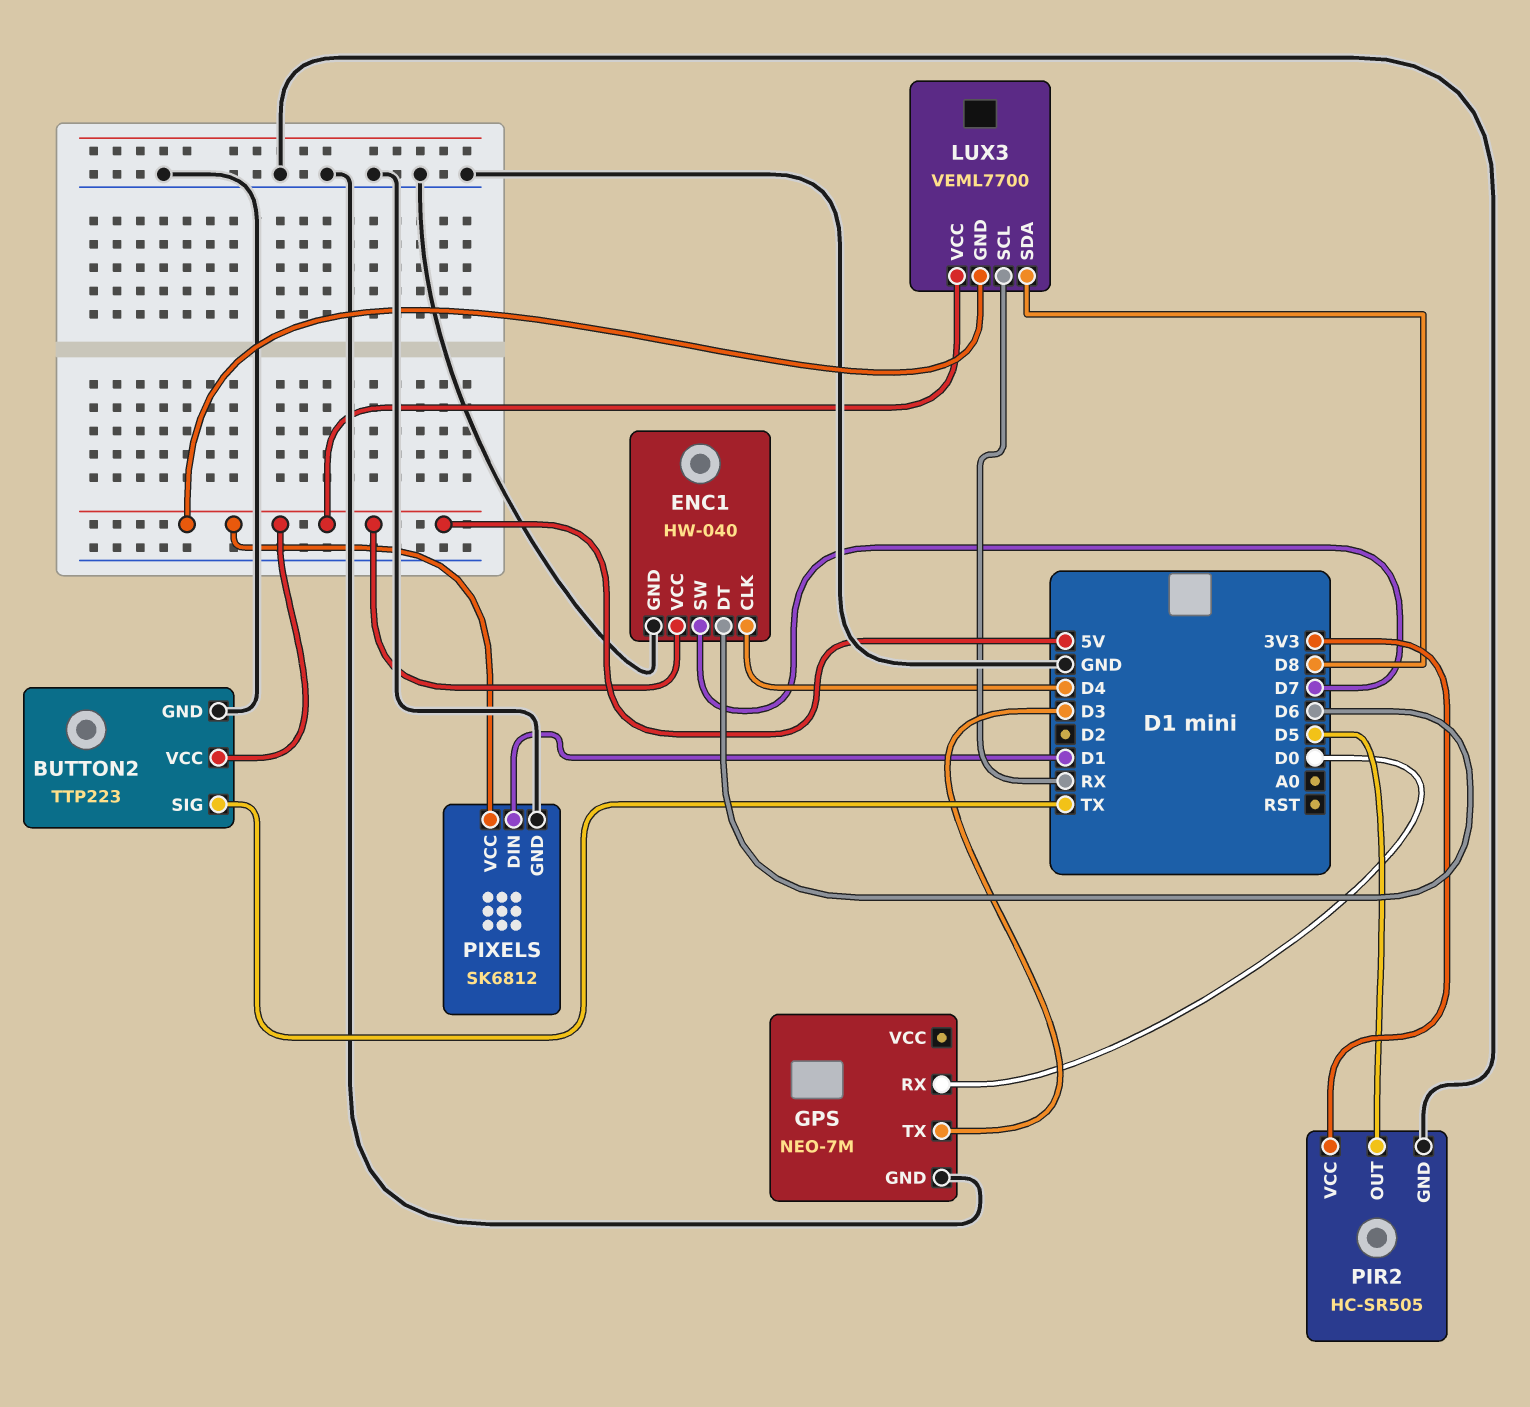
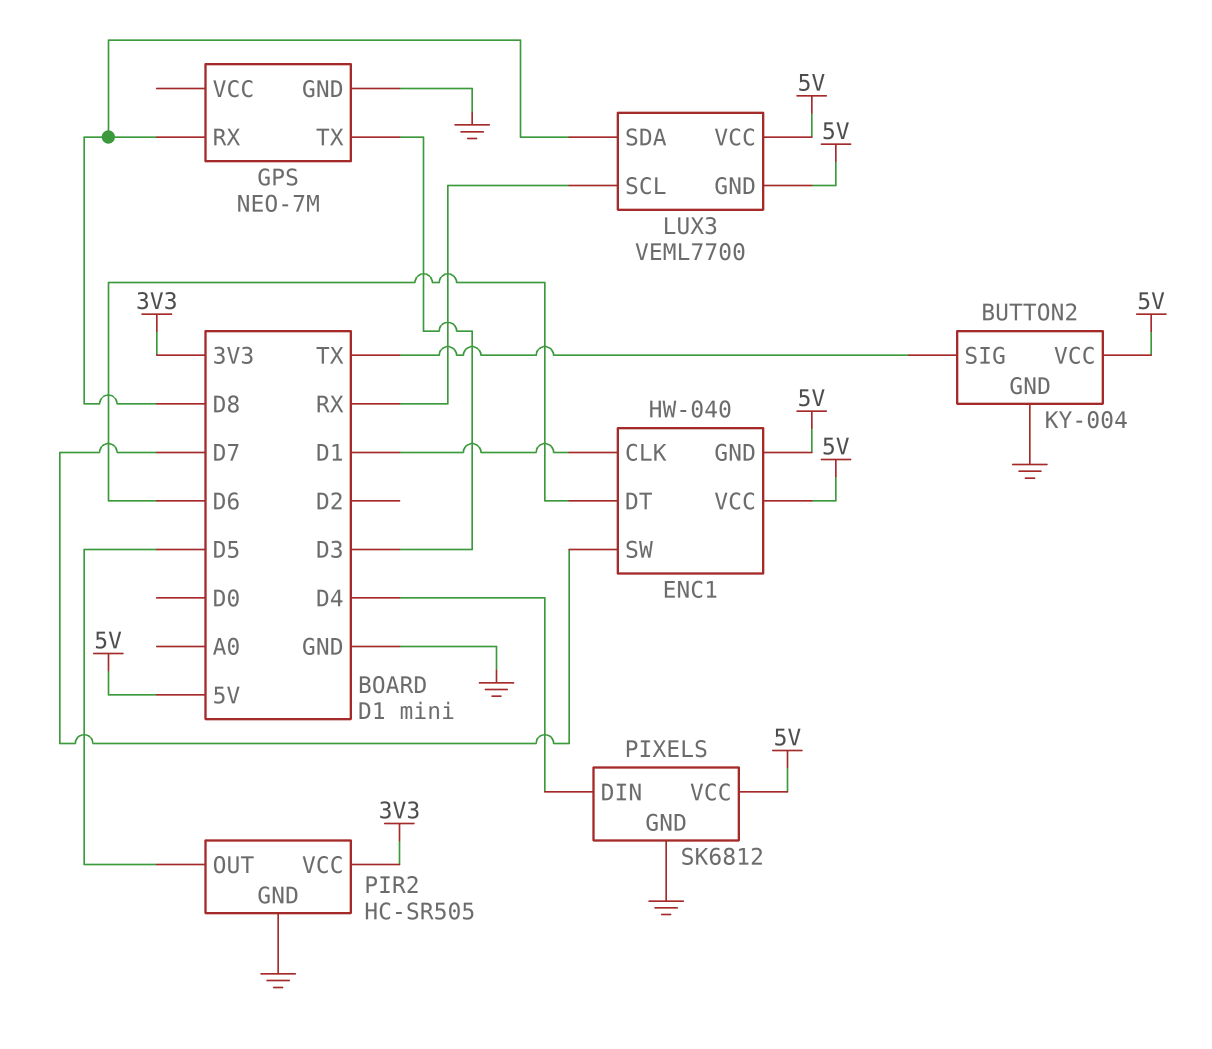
BUTTON2: TTP223 -> KY-004
ENC1 pin CLK: D4 -> D1
ENC1 pin GND: GND -> 5V
GPS pin RX: D0 -> D8
PIXELS pin DIN: D1 -> D4

